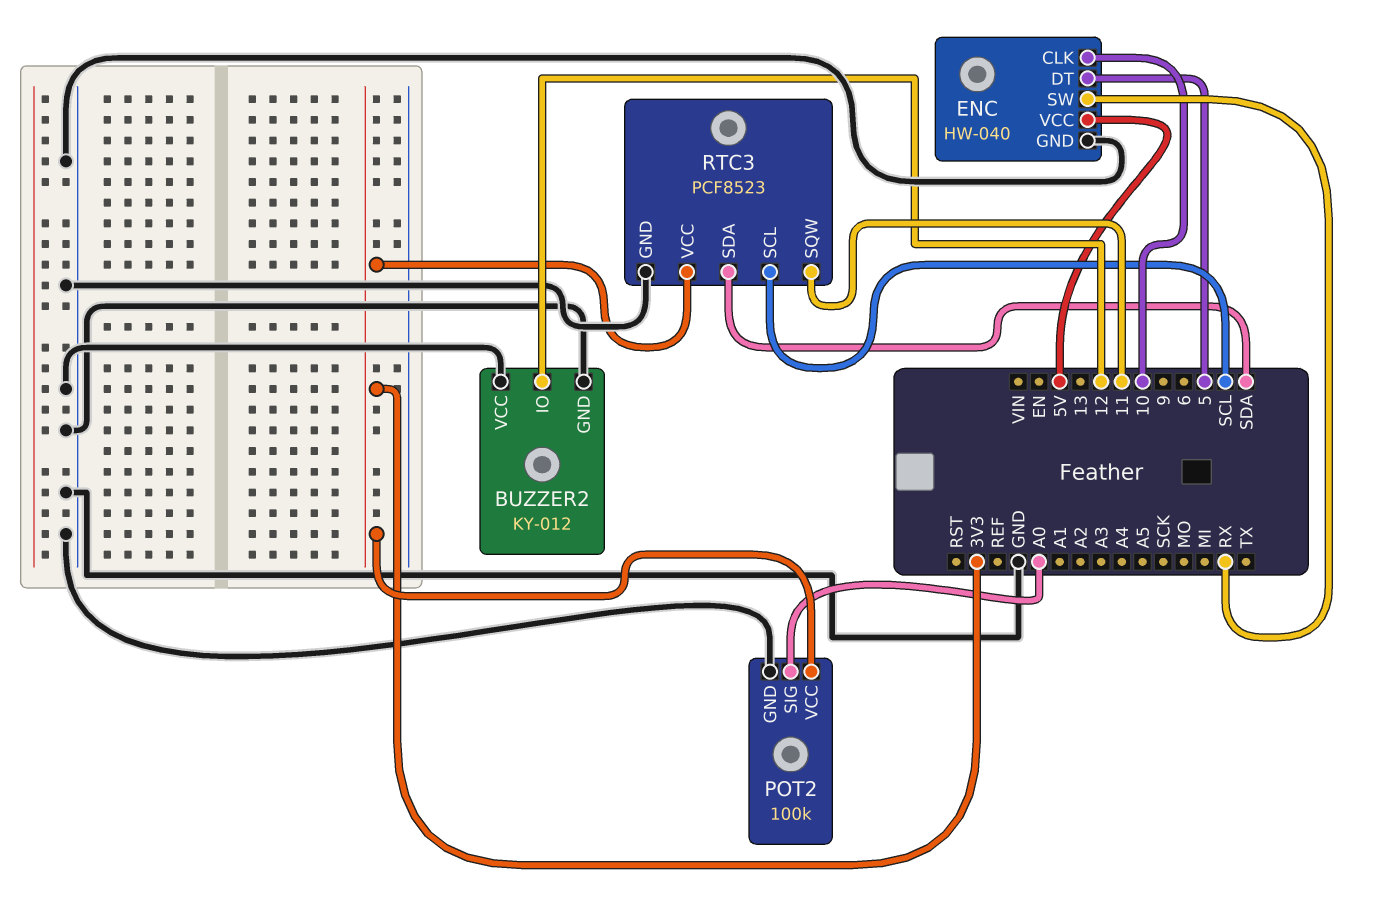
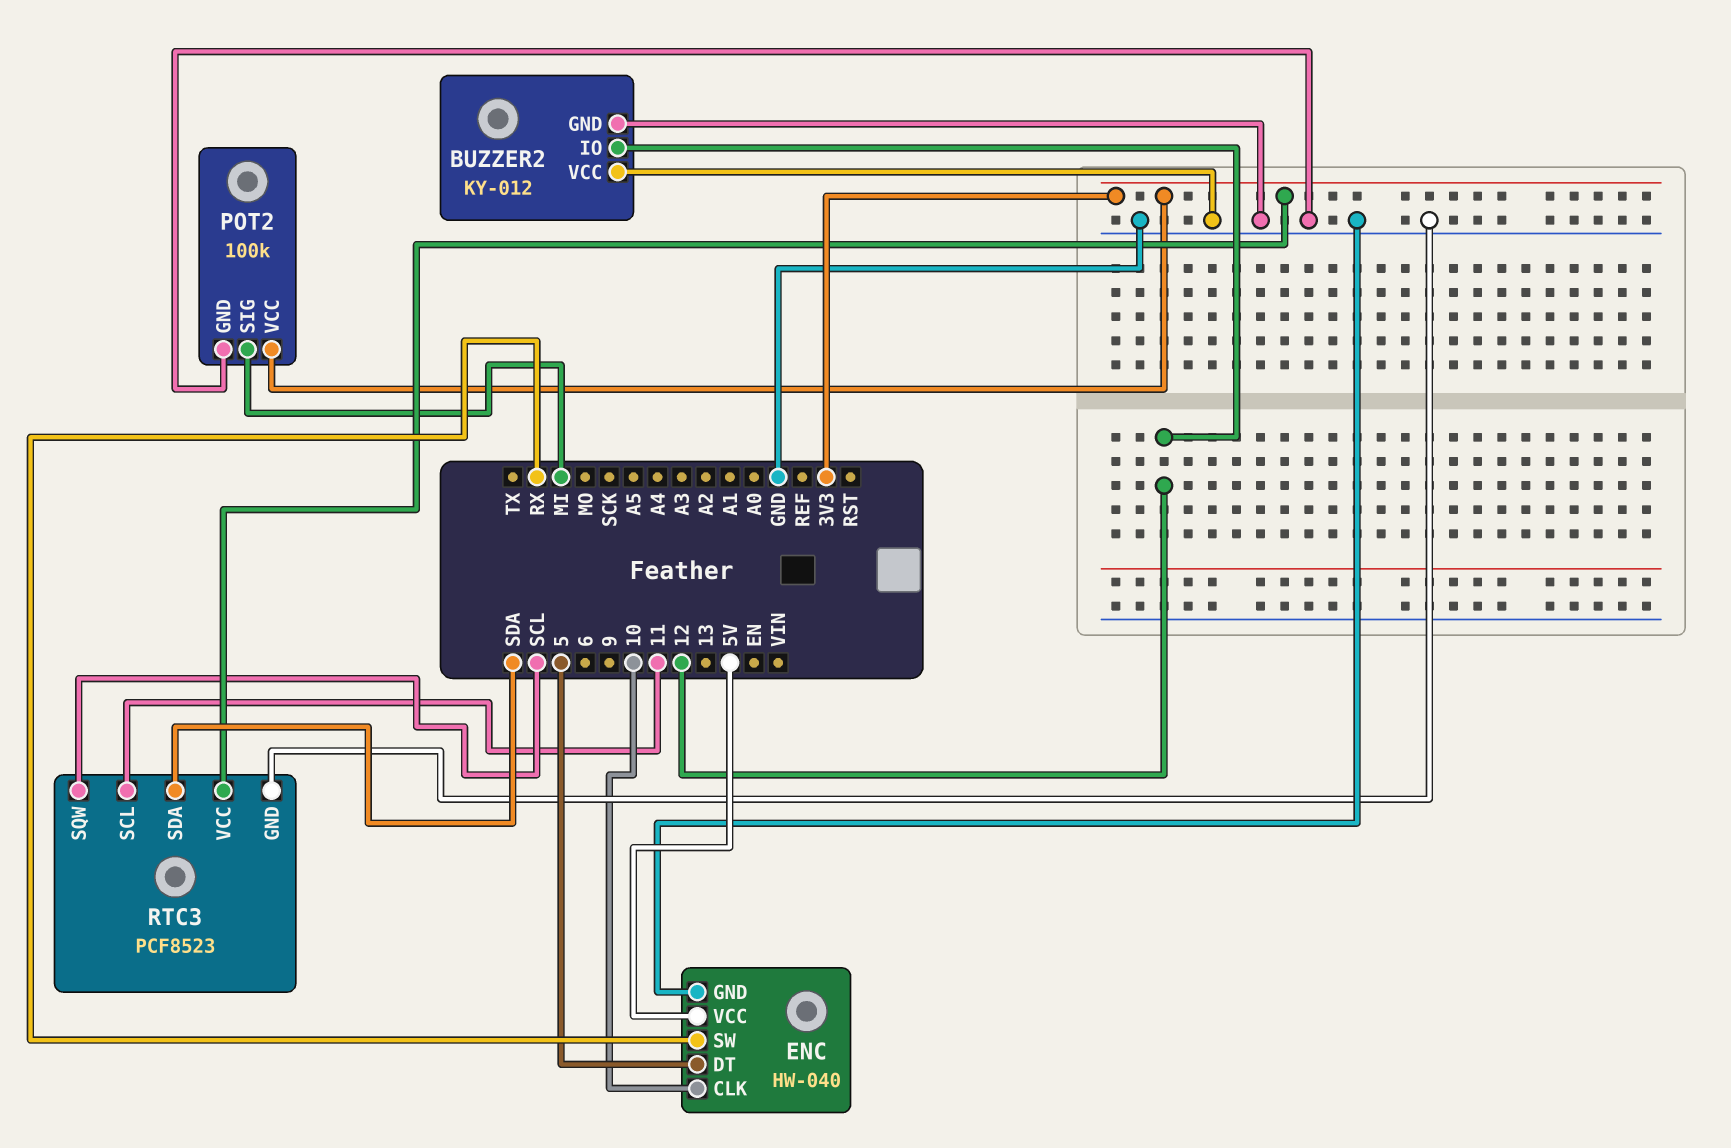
POT2 pin SIG: A0 -> MI
RTC3 pin SCL: SCL -> 11
RTC3 pin SQW: 11 -> SCL

